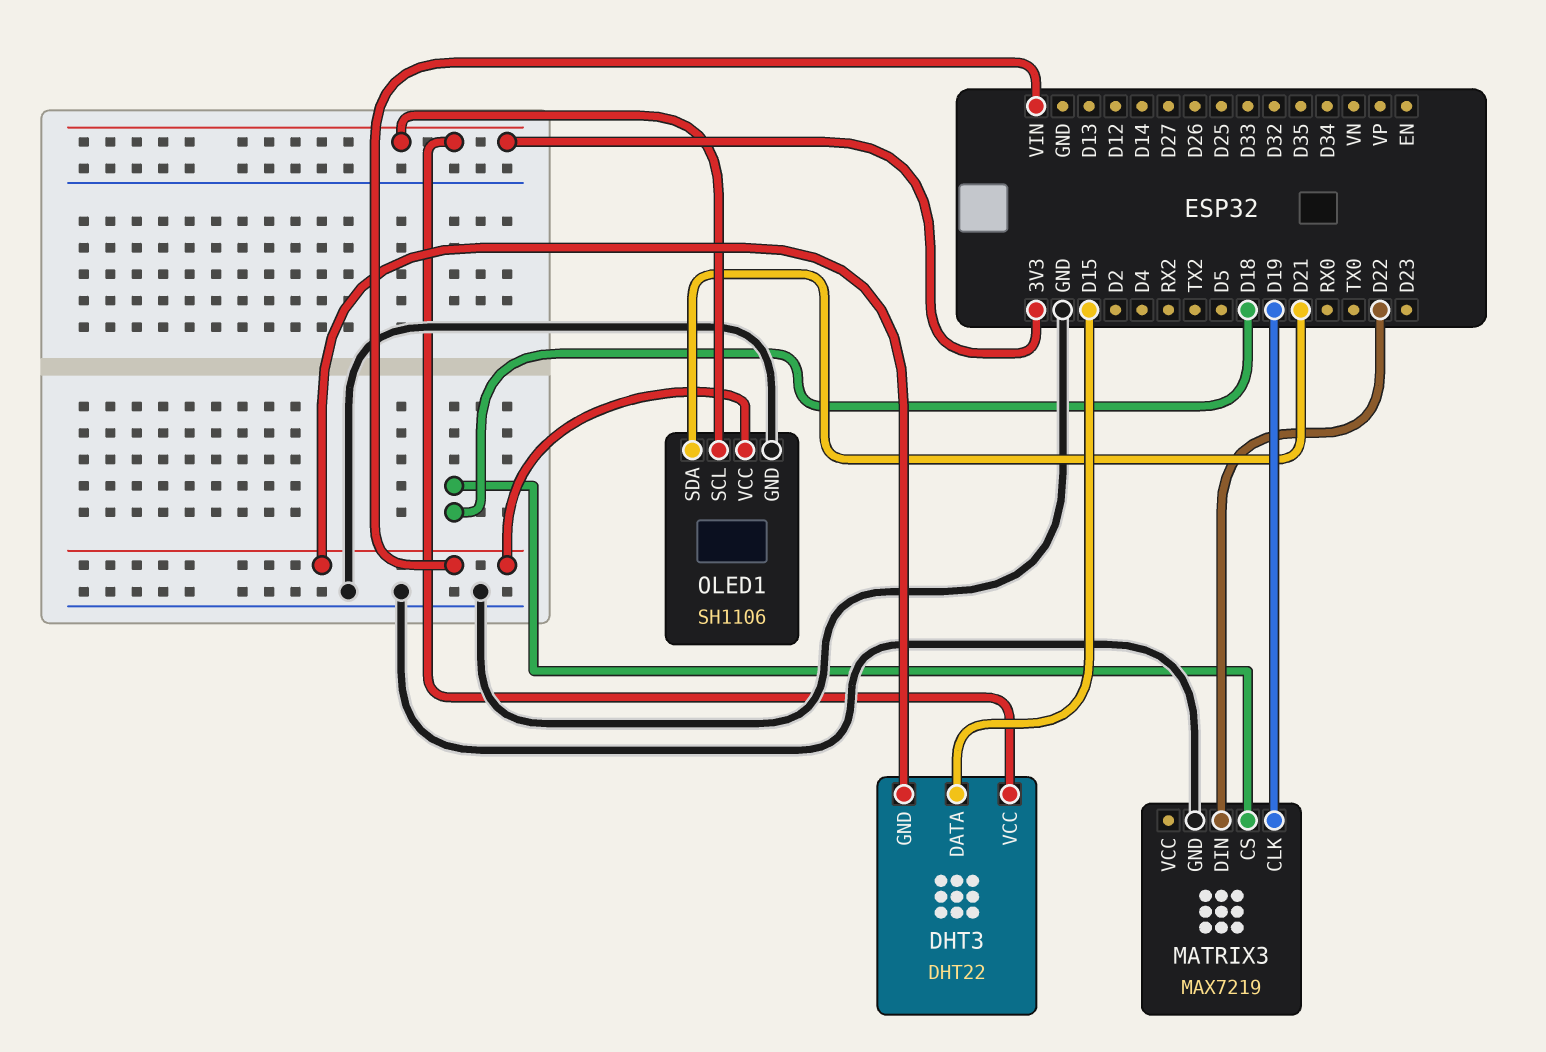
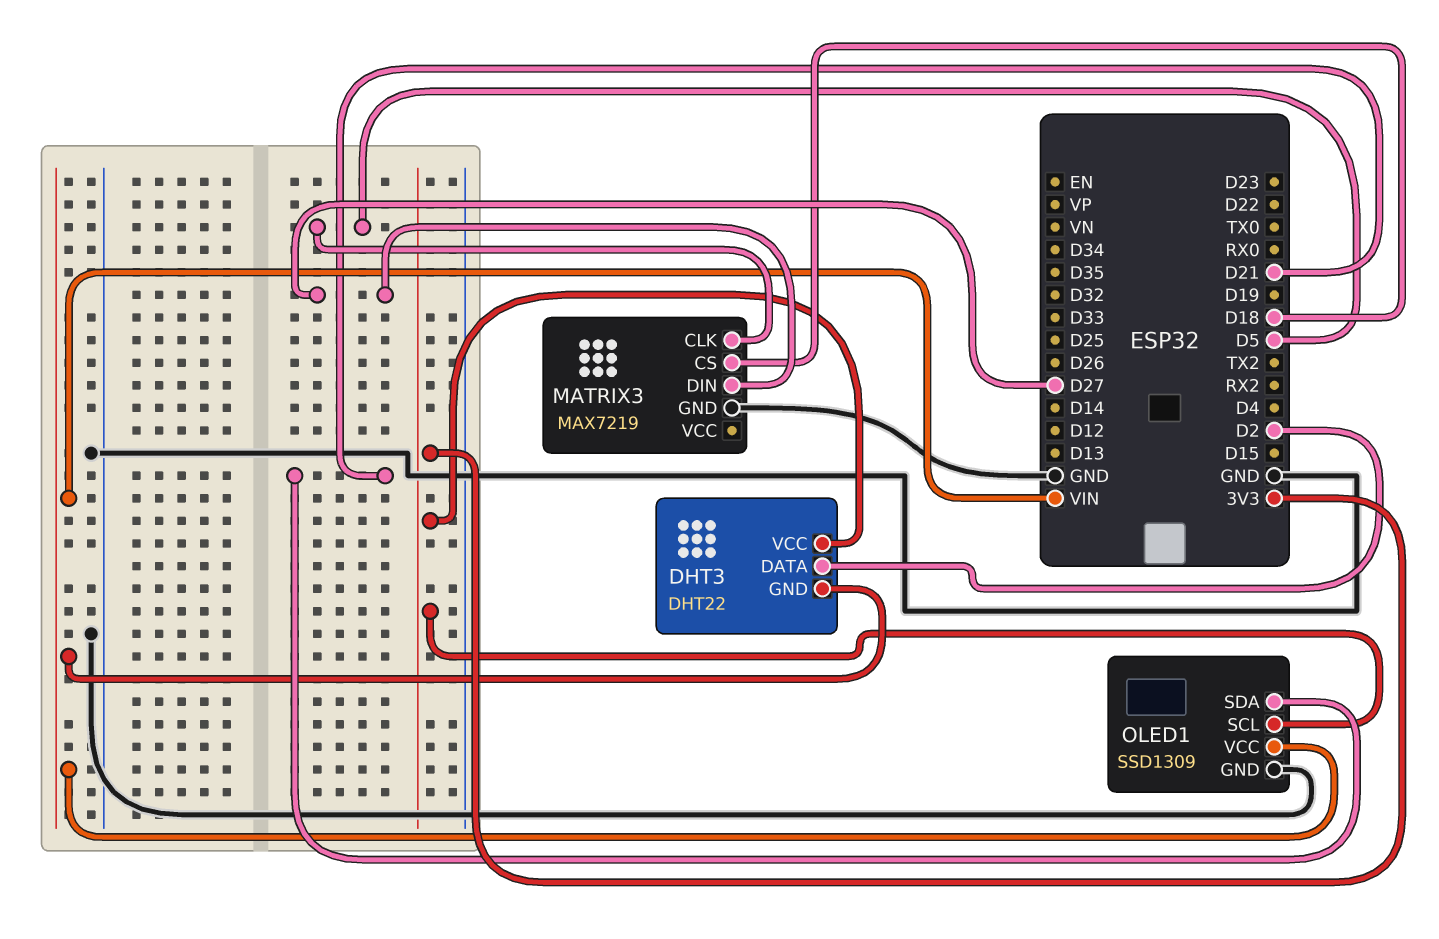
DHT3 pin DATA: D15 -> D2
MATRIX3 pin CLK: D19 -> D5
MATRIX3 pin DIN: D22 -> D27
OLED1: SH1106 -> SSD1309

